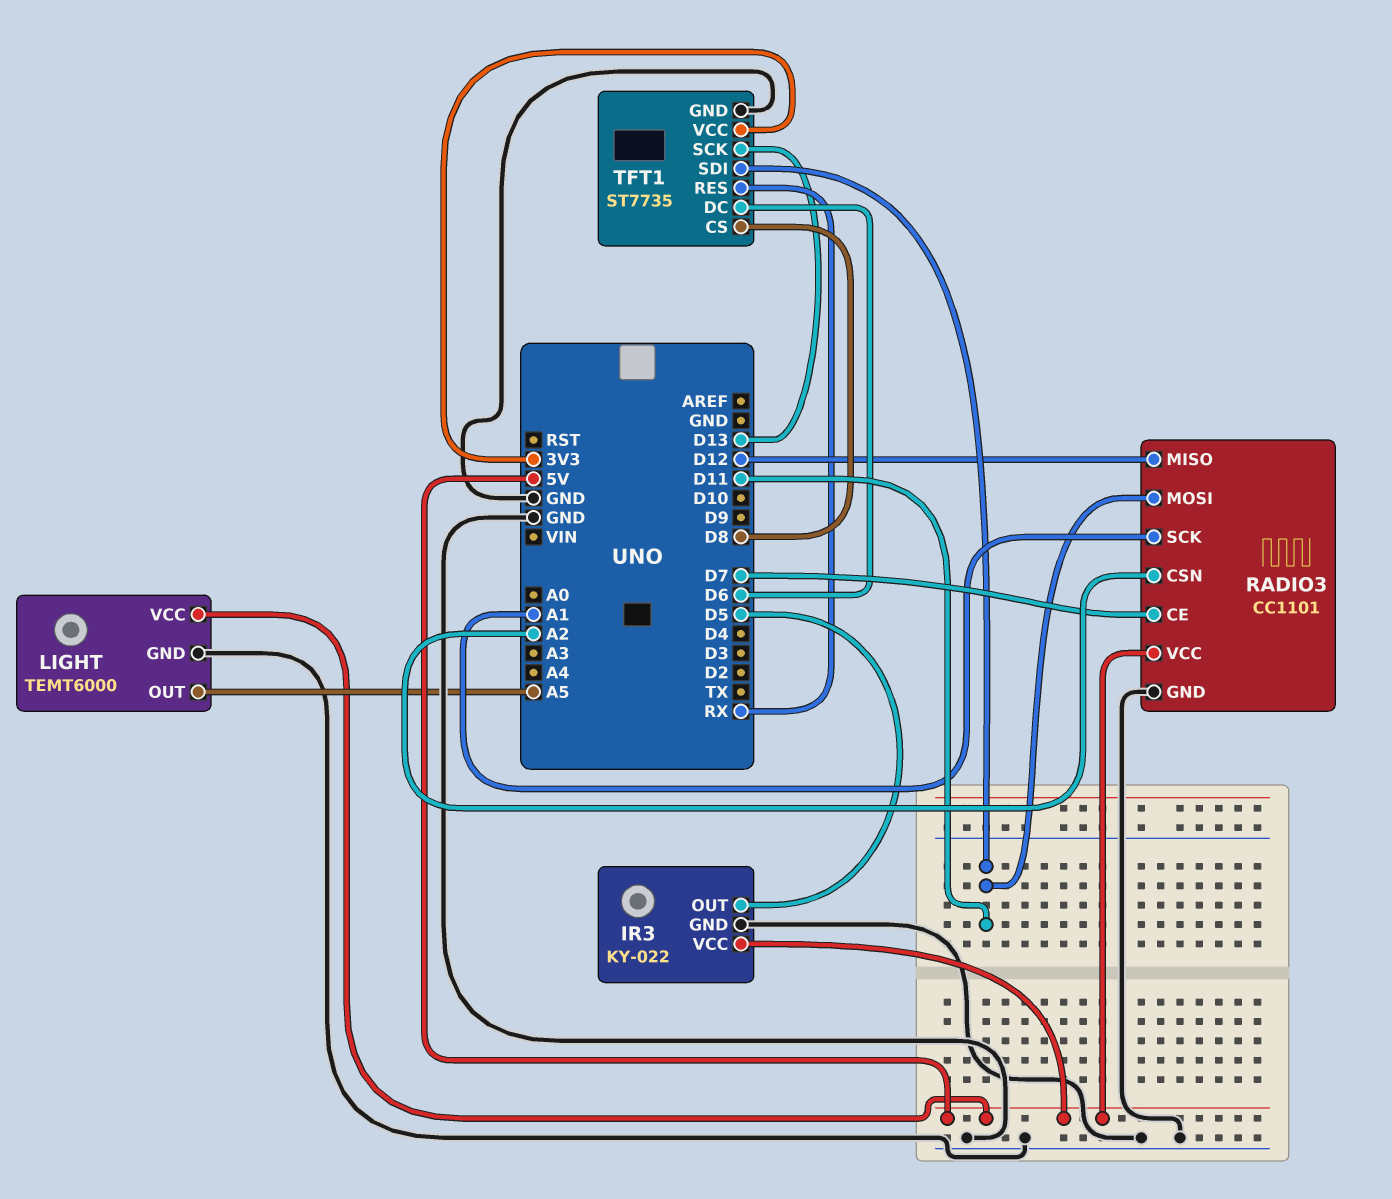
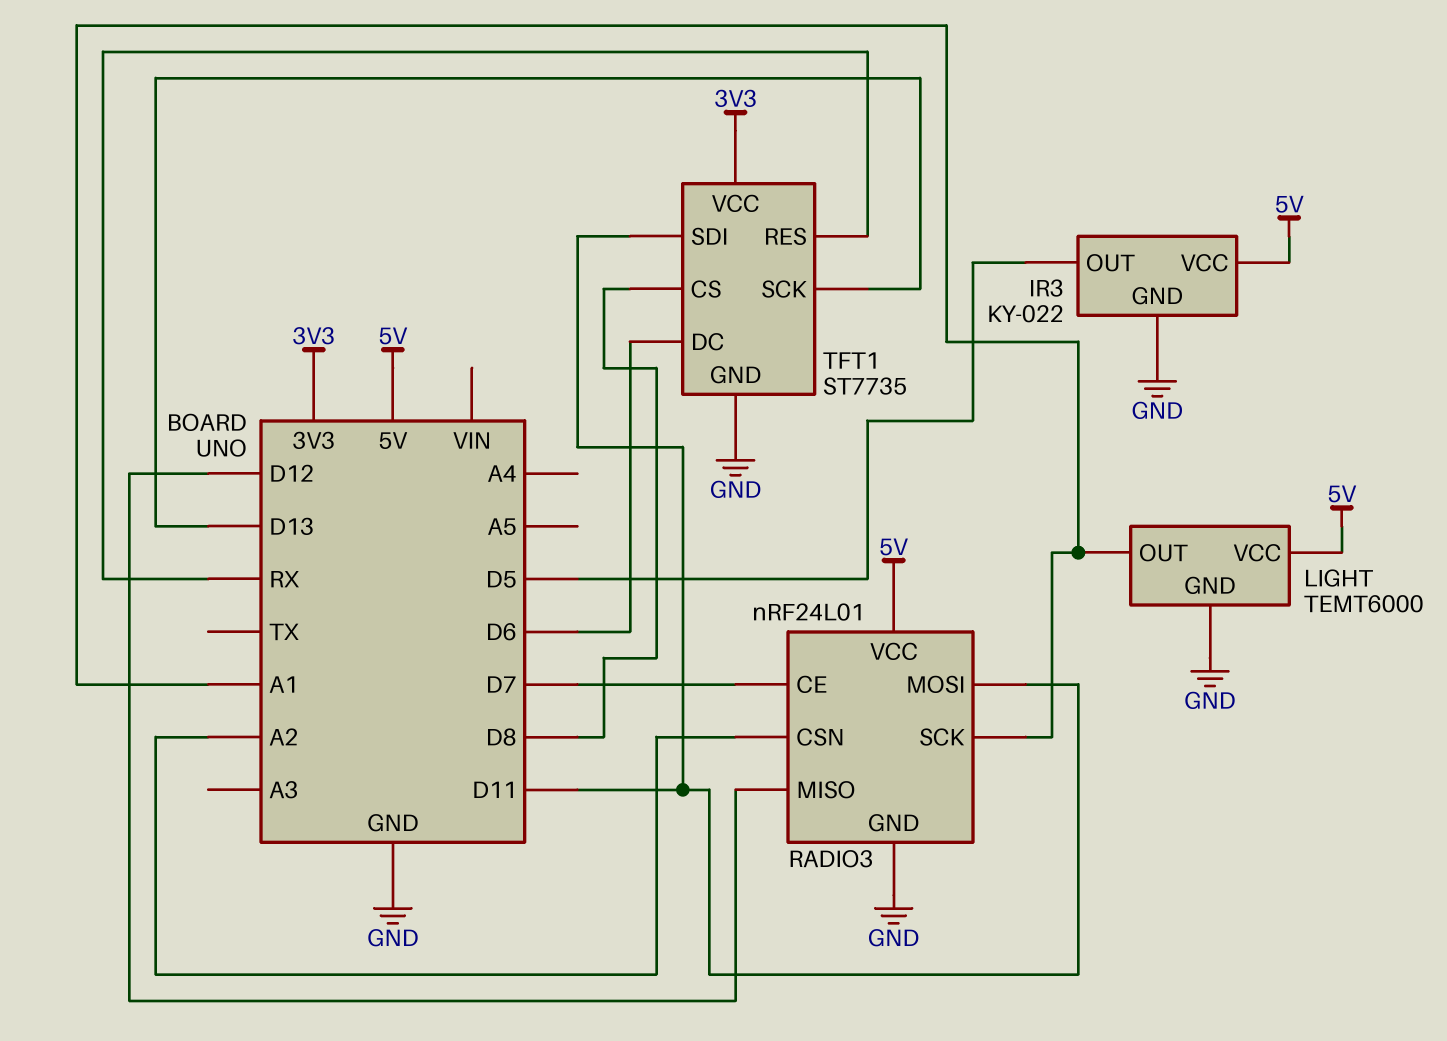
LIGHT pin OUT: A5 -> A1
RADIO3: CC1101 -> nRF24L01

